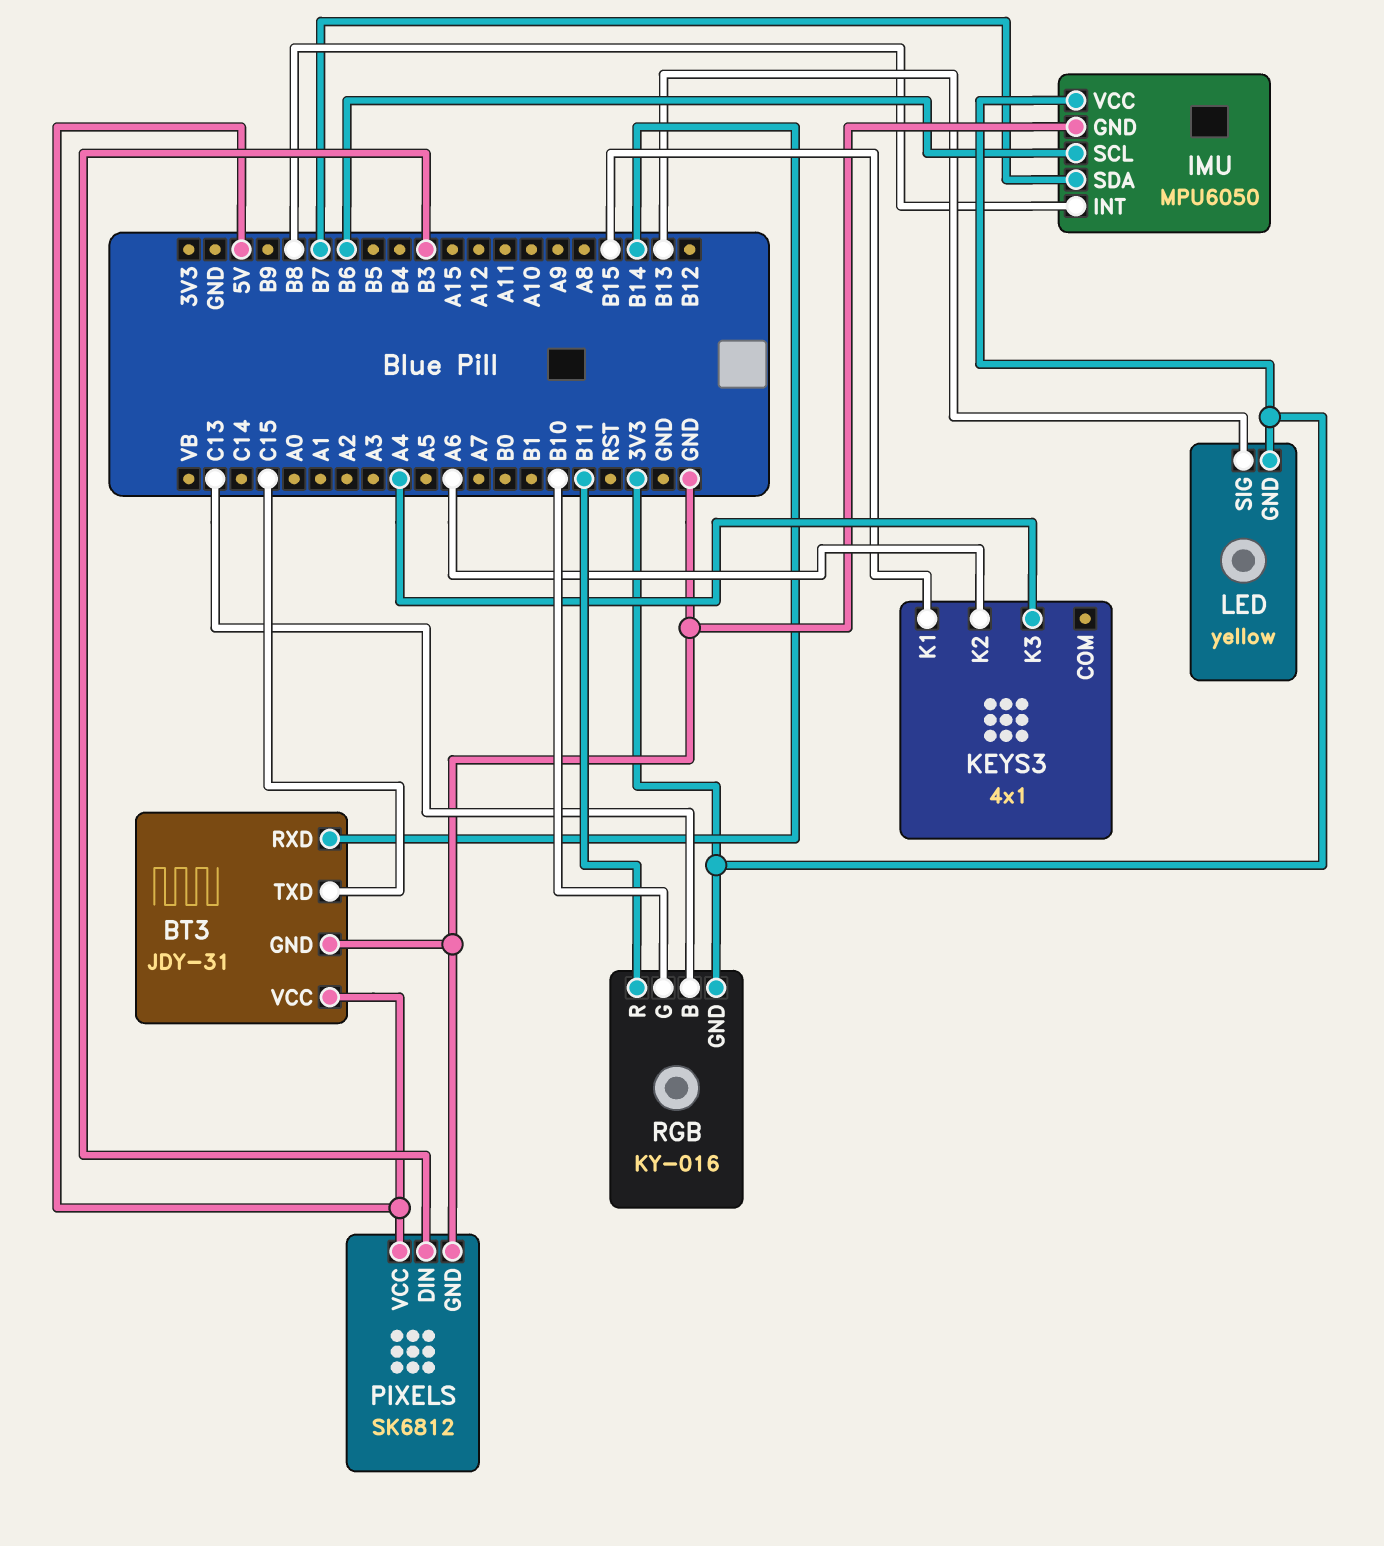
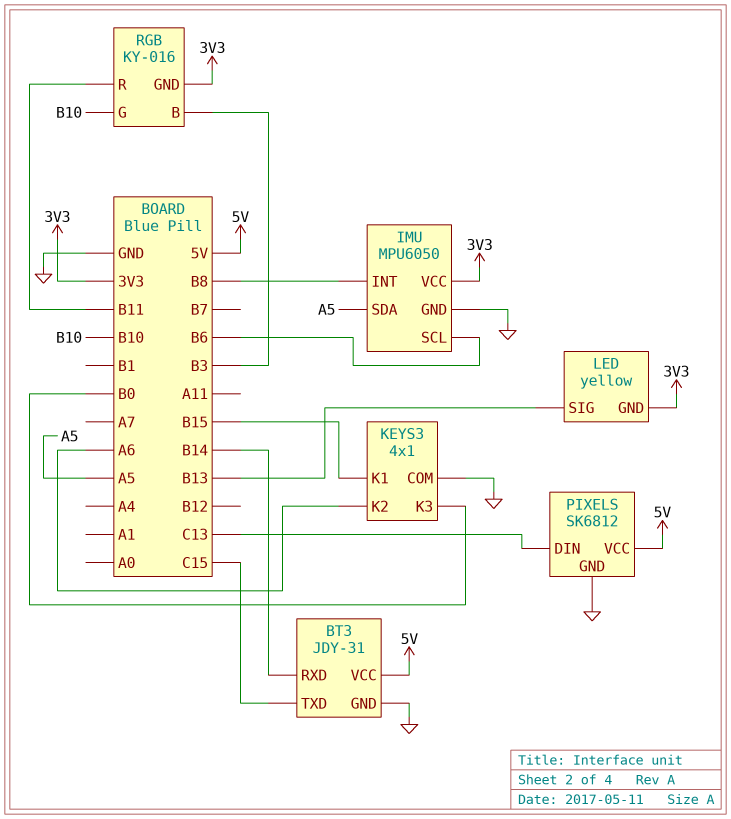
IMU pin SDA: B7 -> A5
KEYS3 pin COM: none -> GND
KEYS3 pin K3: A4 -> B0
PIXELS pin DIN: B3 -> C13
RGB pin B: C13 -> B3

